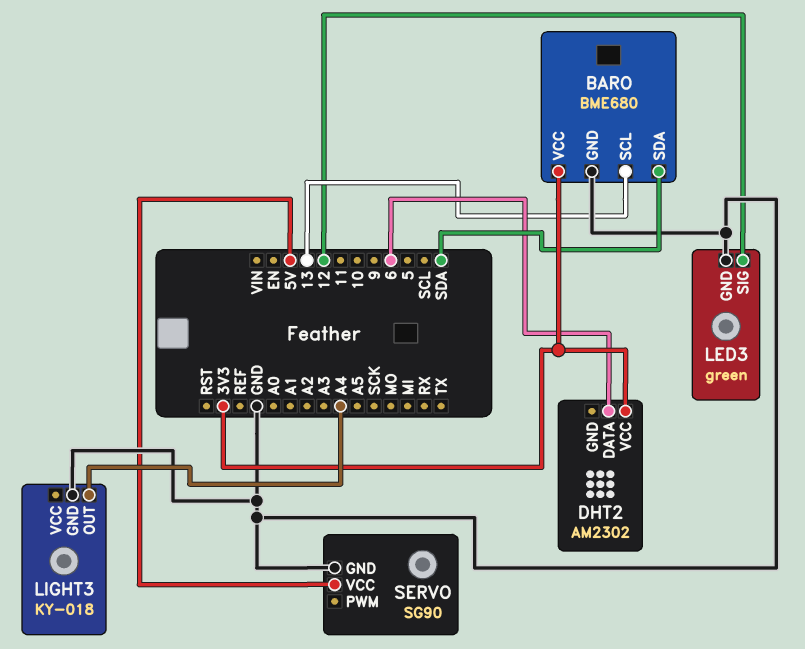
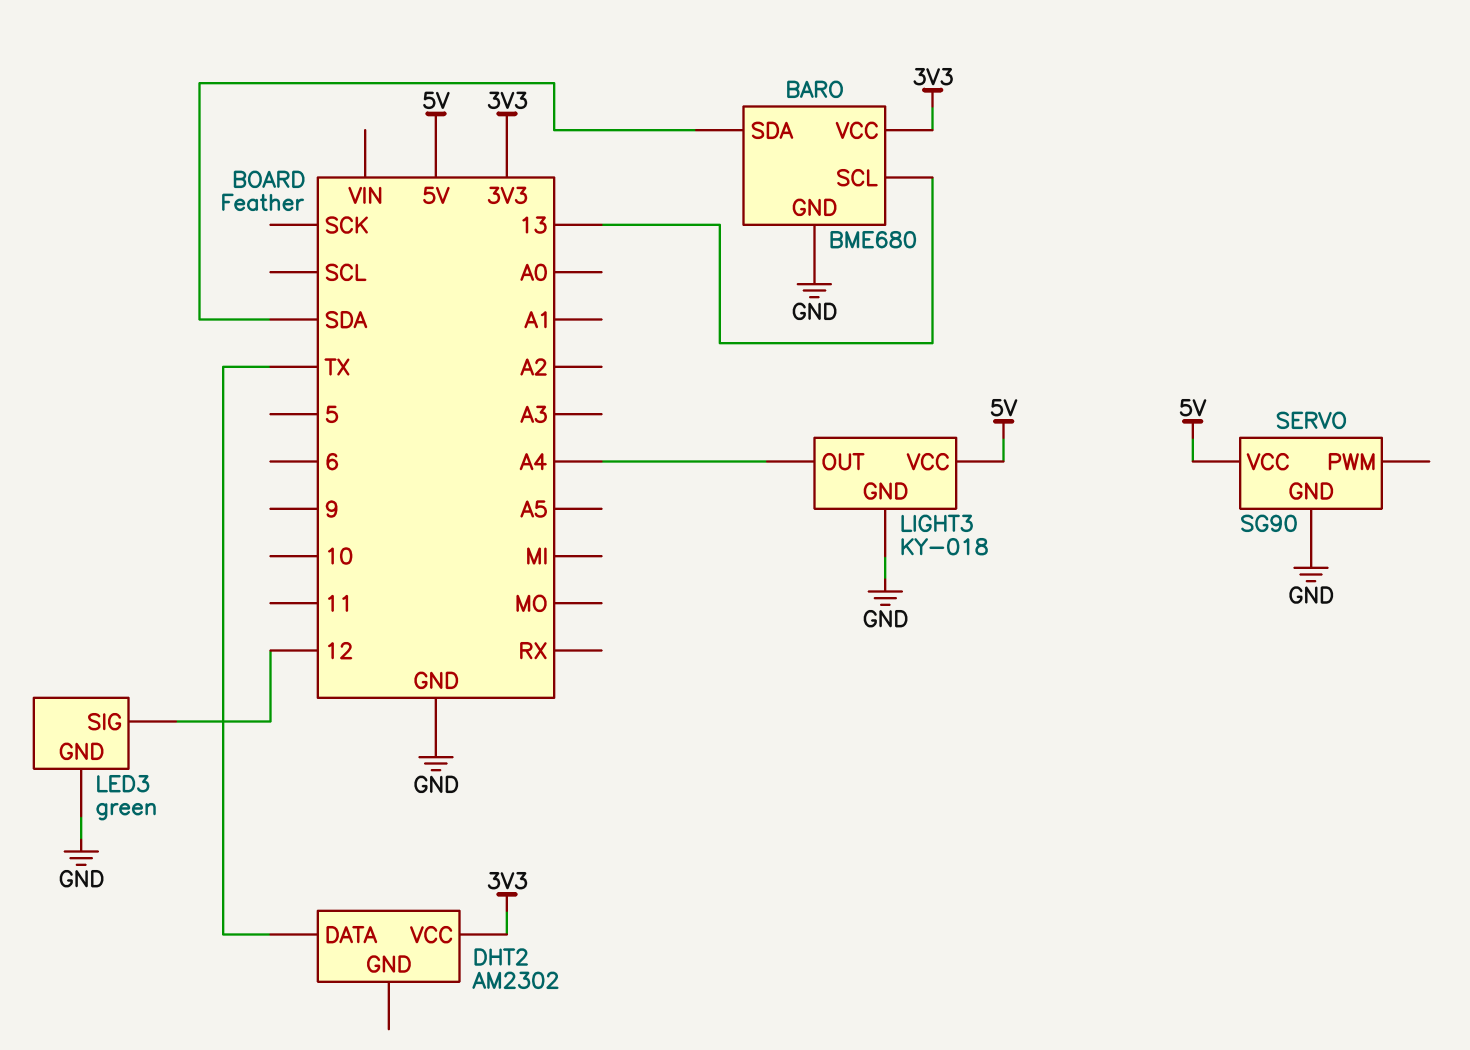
DHT2 pin DATA: 6 -> TX
LIGHT3 pin VCC: none -> 5V

